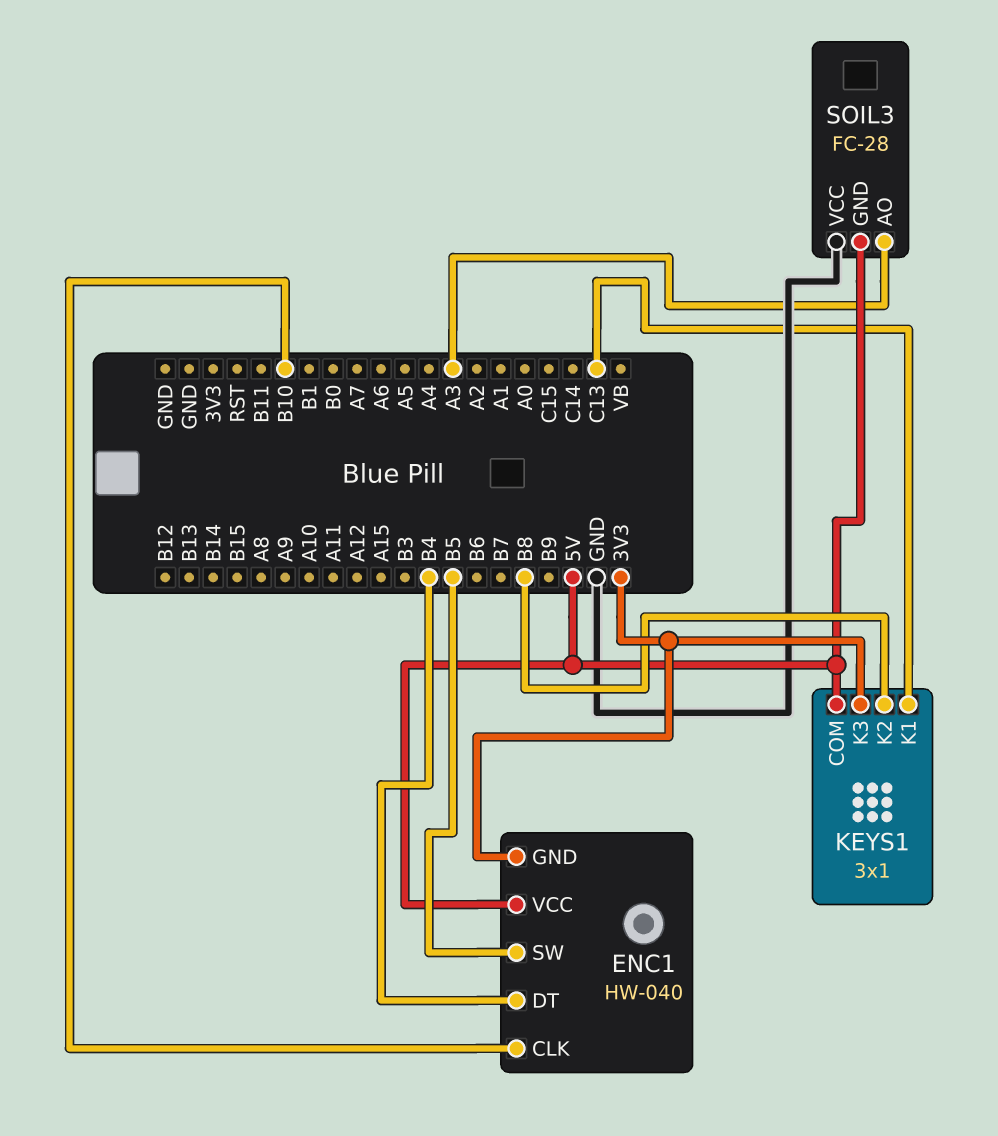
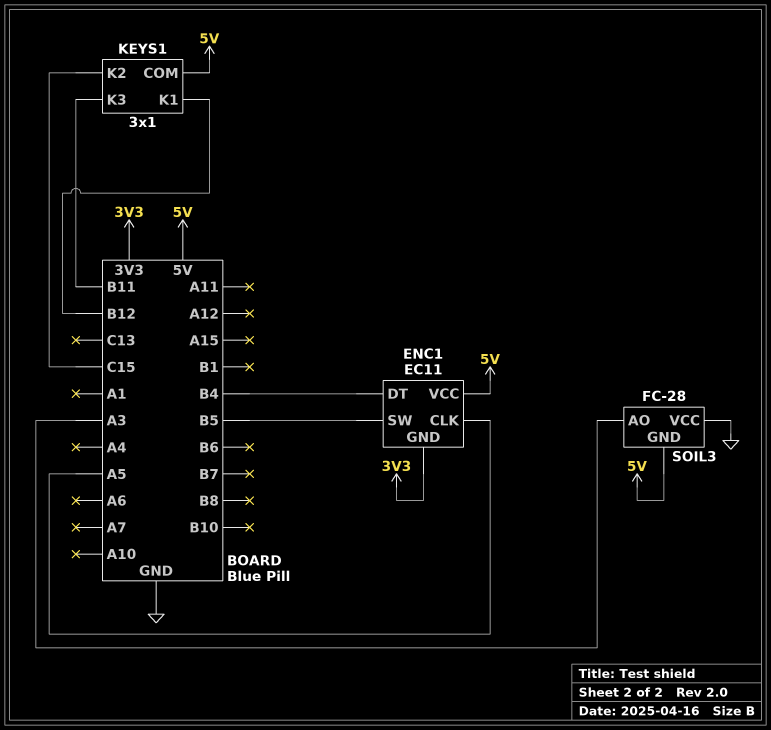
ENC1: HW-040 -> EC11
ENC1 pin CLK: B10 -> A5
KEYS1 pin K1: C13 -> B12
KEYS1 pin K2: B8 -> C15
KEYS1 pin K3: 3V3 -> B11

